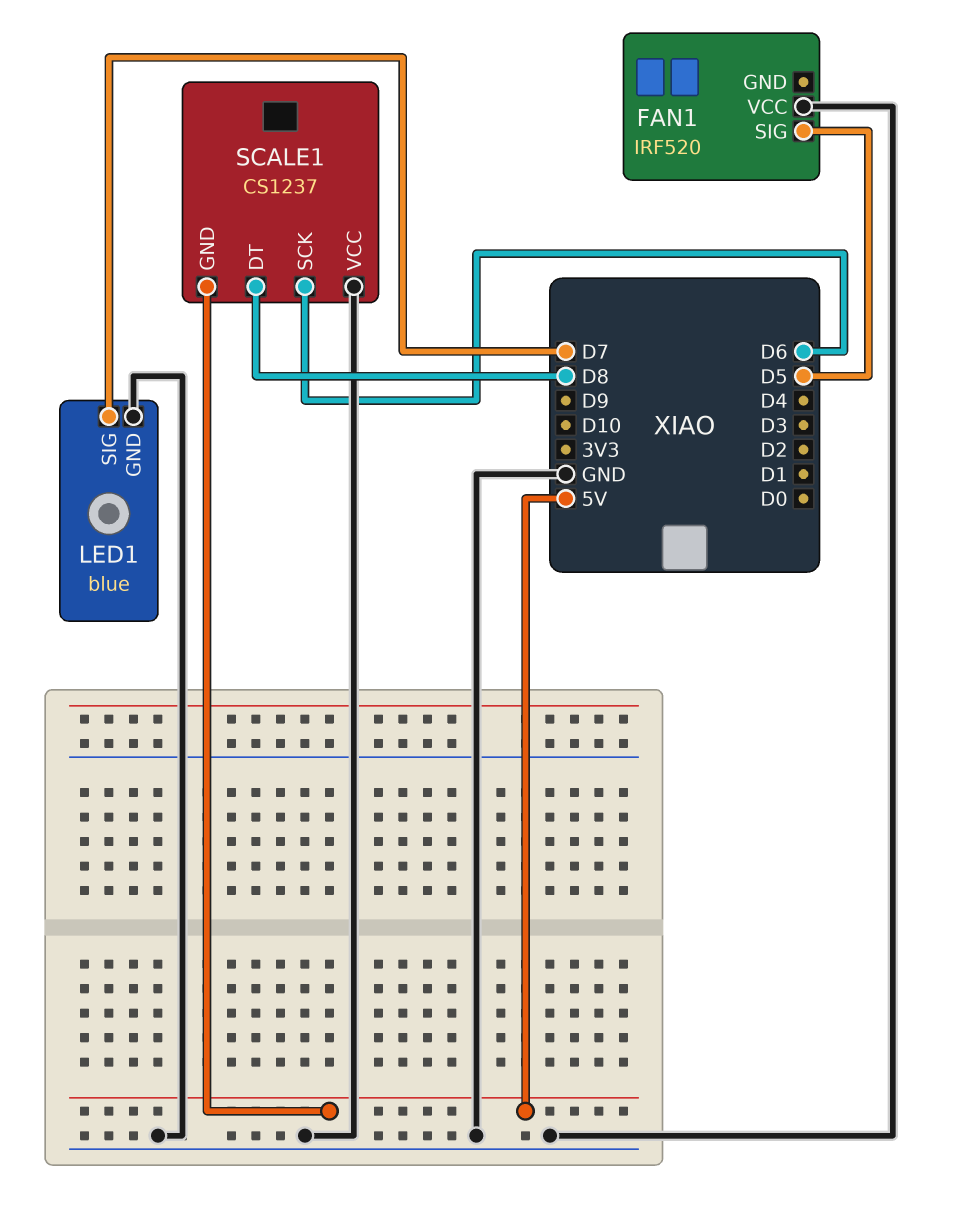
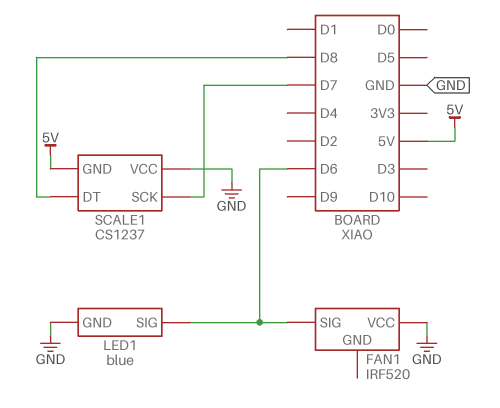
FAN1 pin SIG: D5 -> D6
LED1 pin SIG: D7 -> D6
SCALE1 pin SCK: D6 -> D7

